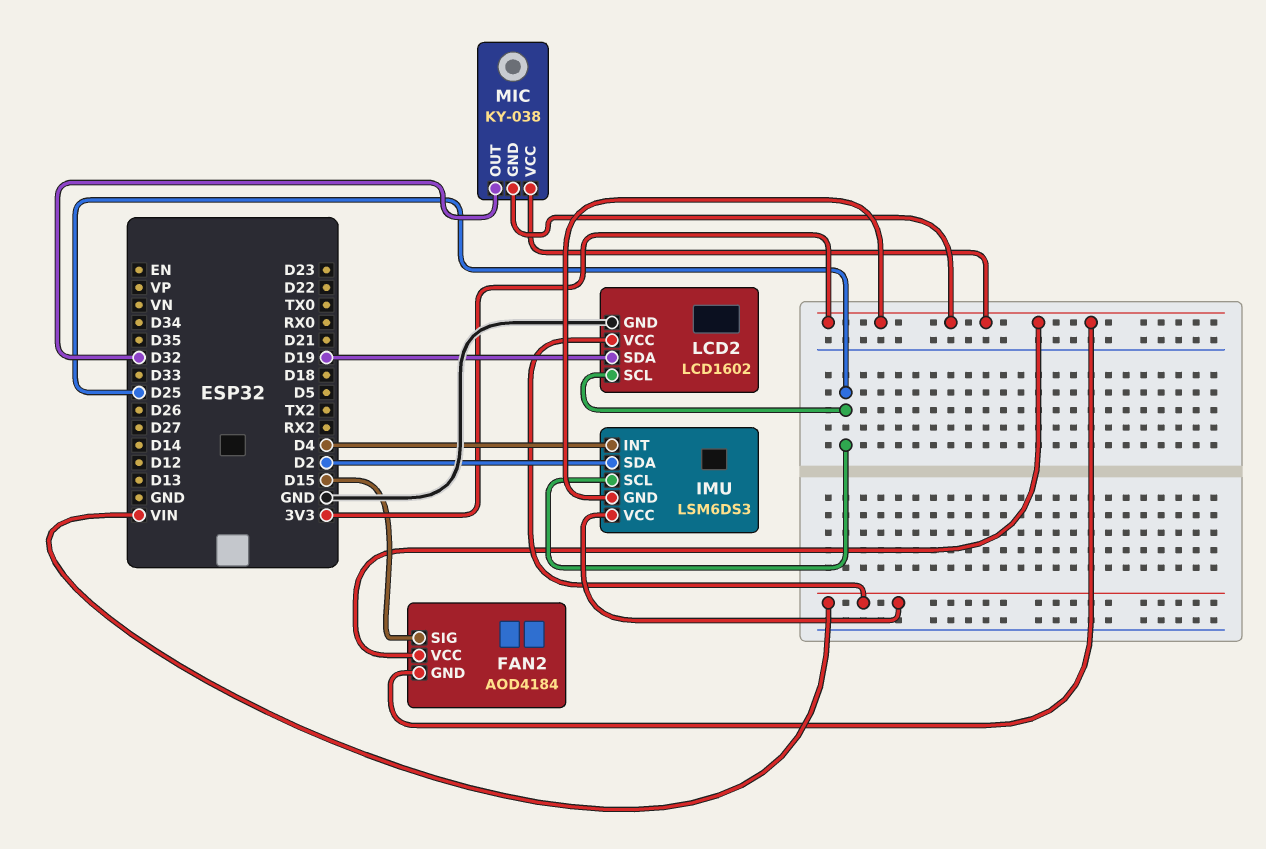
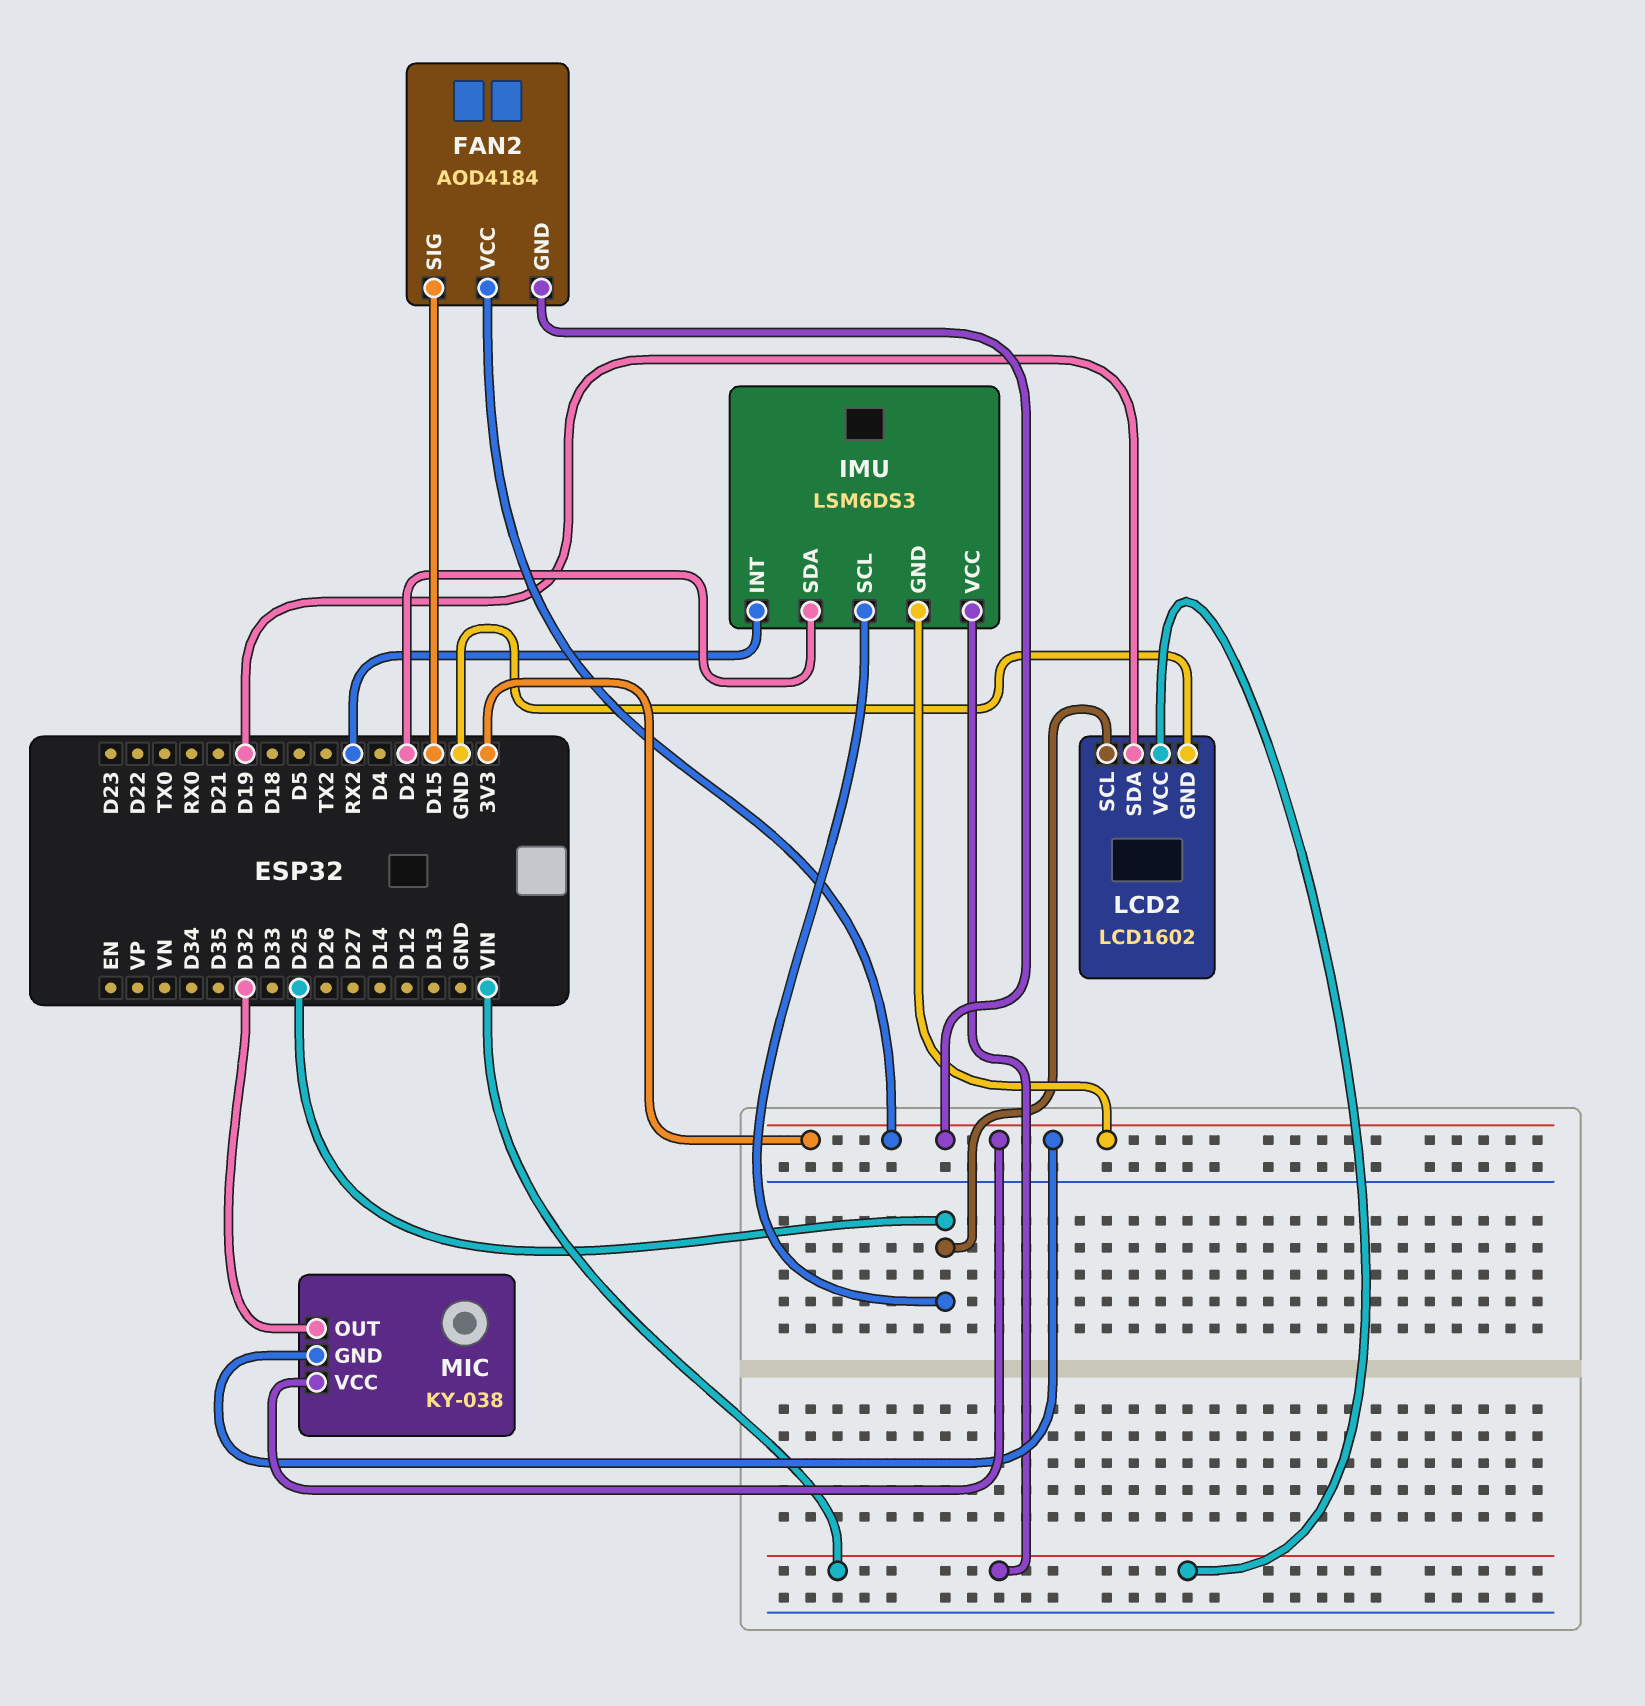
IMU pin INT: D4 -> RX2

